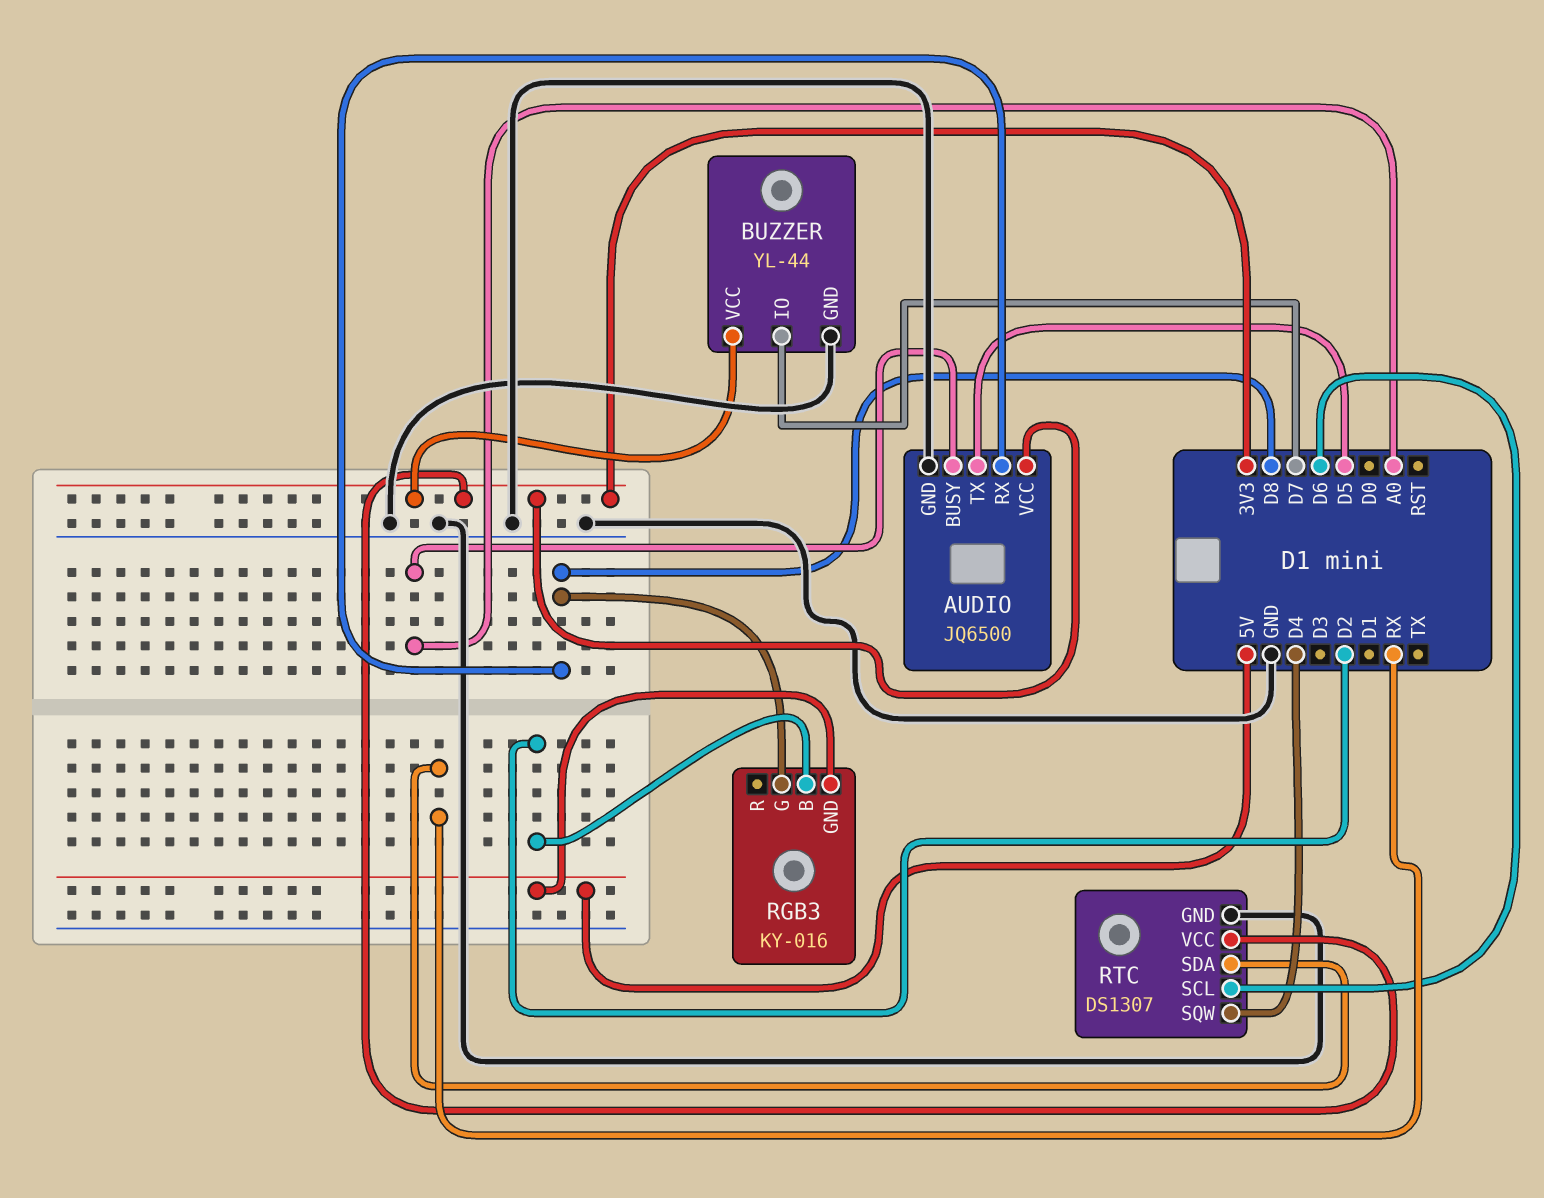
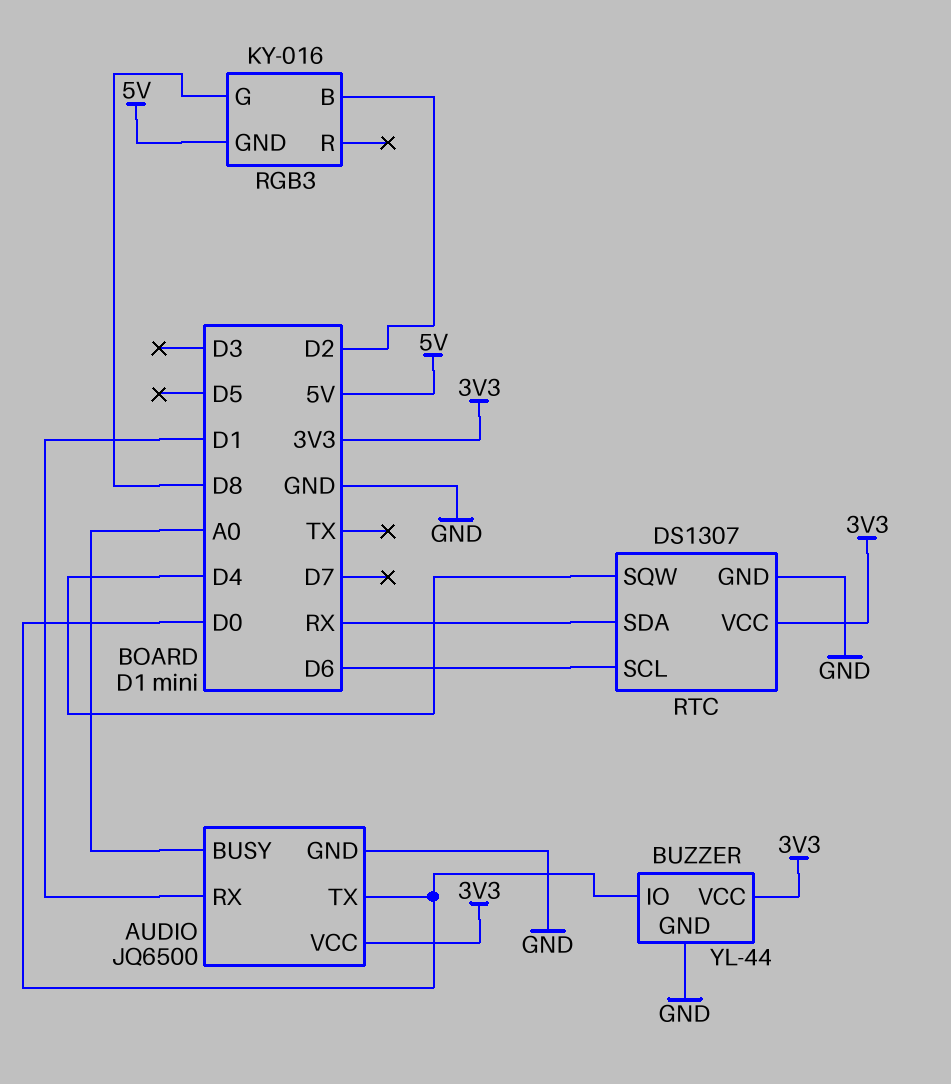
AUDIO pin RX: D8 -> D1
AUDIO pin TX: D5 -> D0
BUZZER pin IO: D7 -> D0

